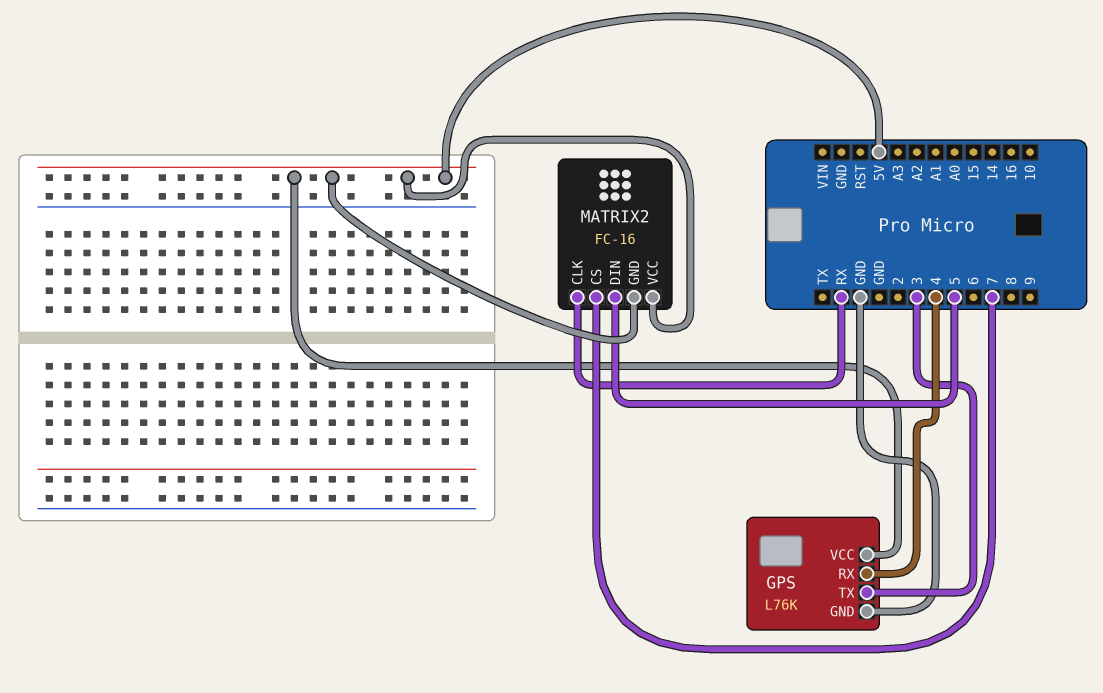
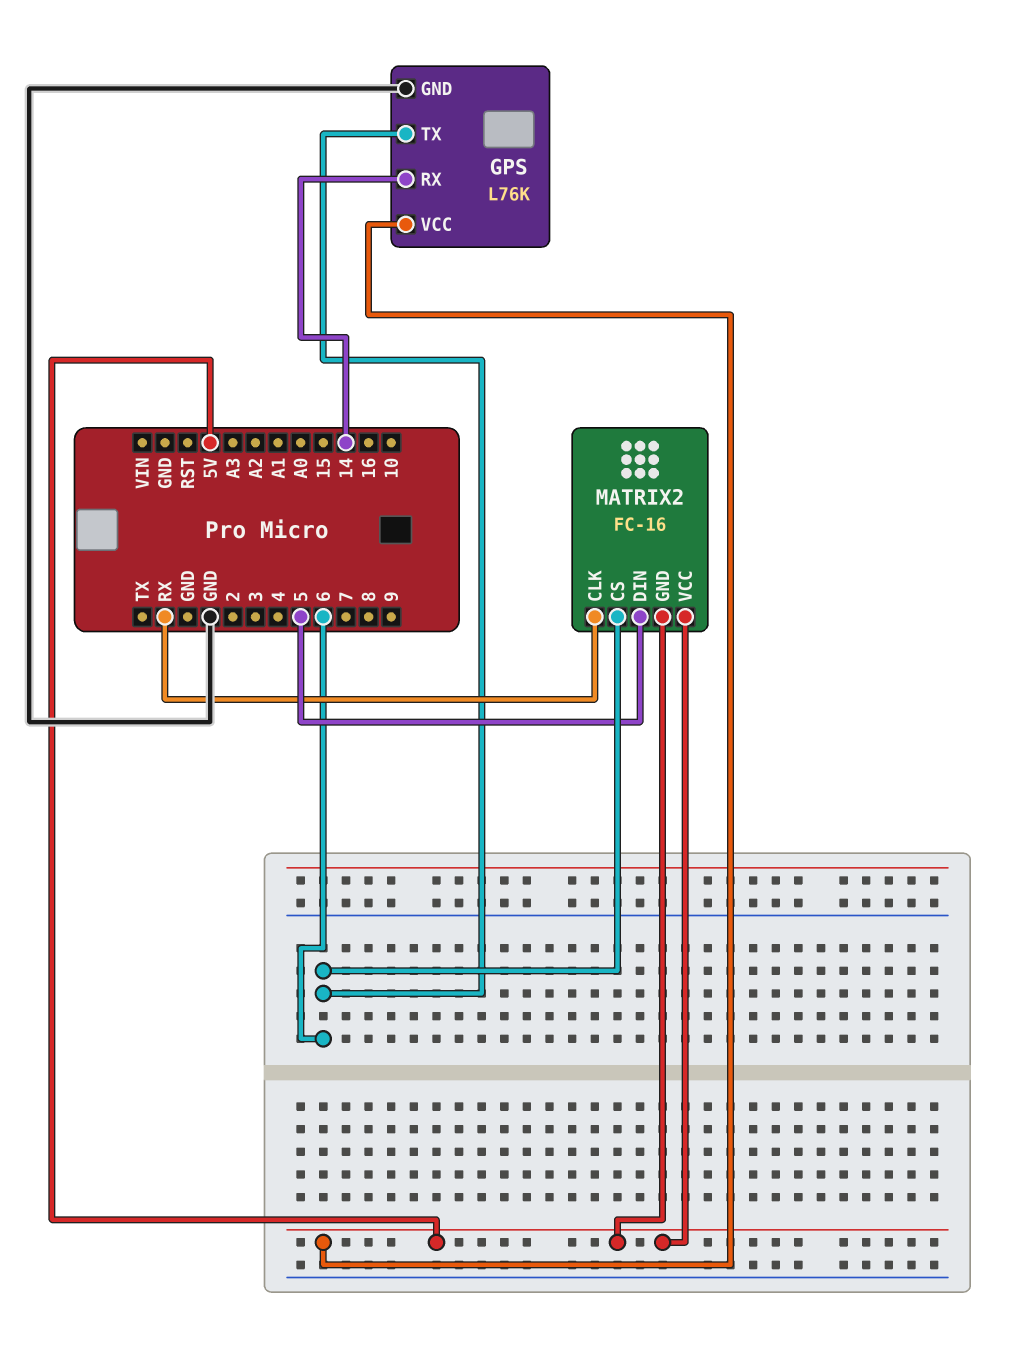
GPS pin RX: 4 -> 14
GPS pin TX: 3 -> 6
MATRIX2 pin CS: 7 -> 6

